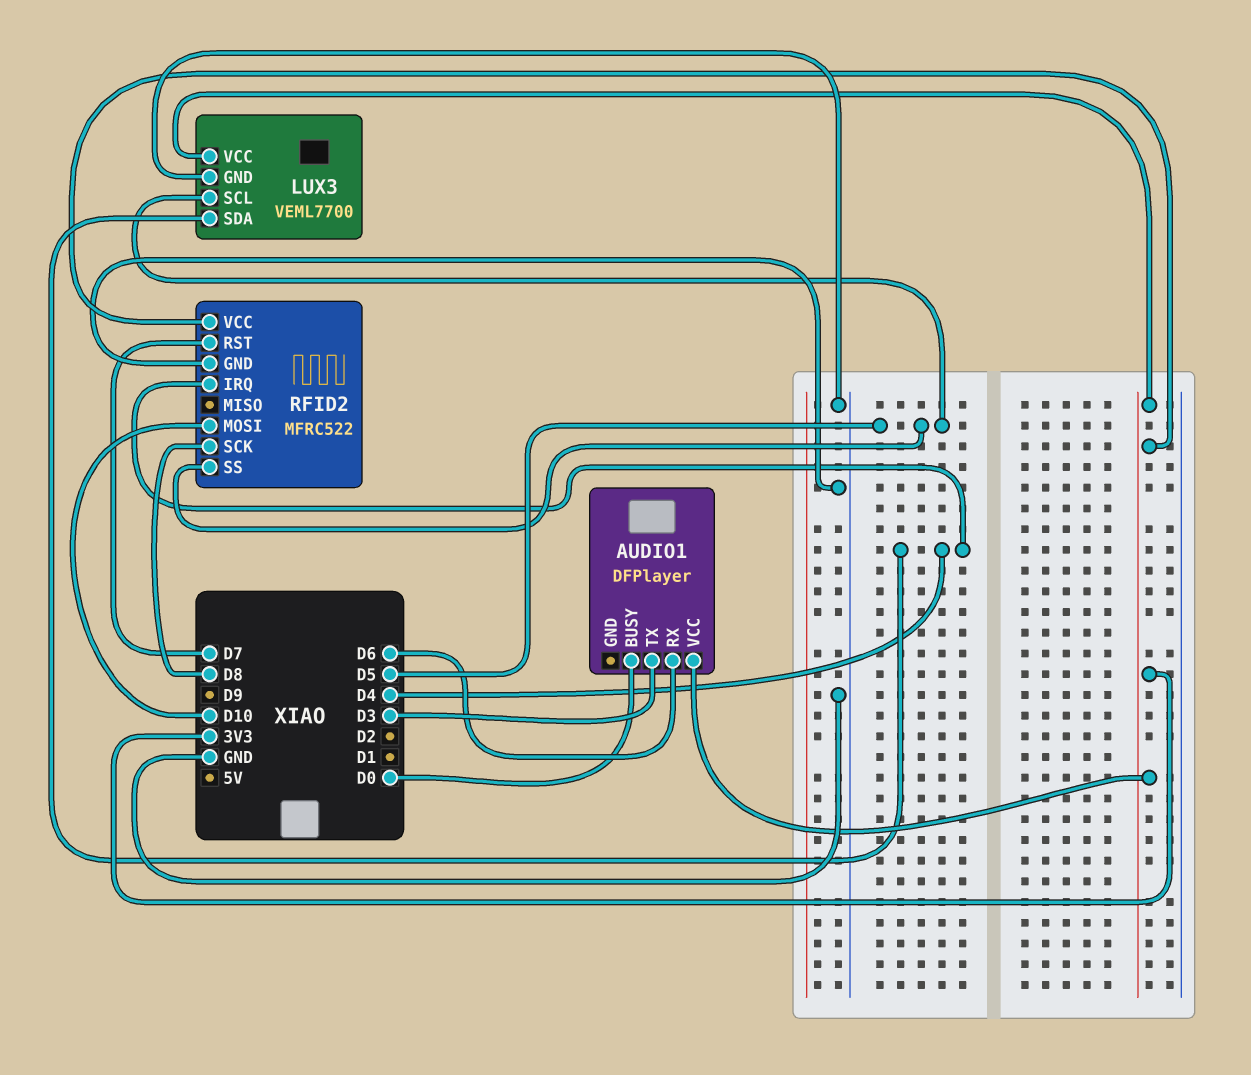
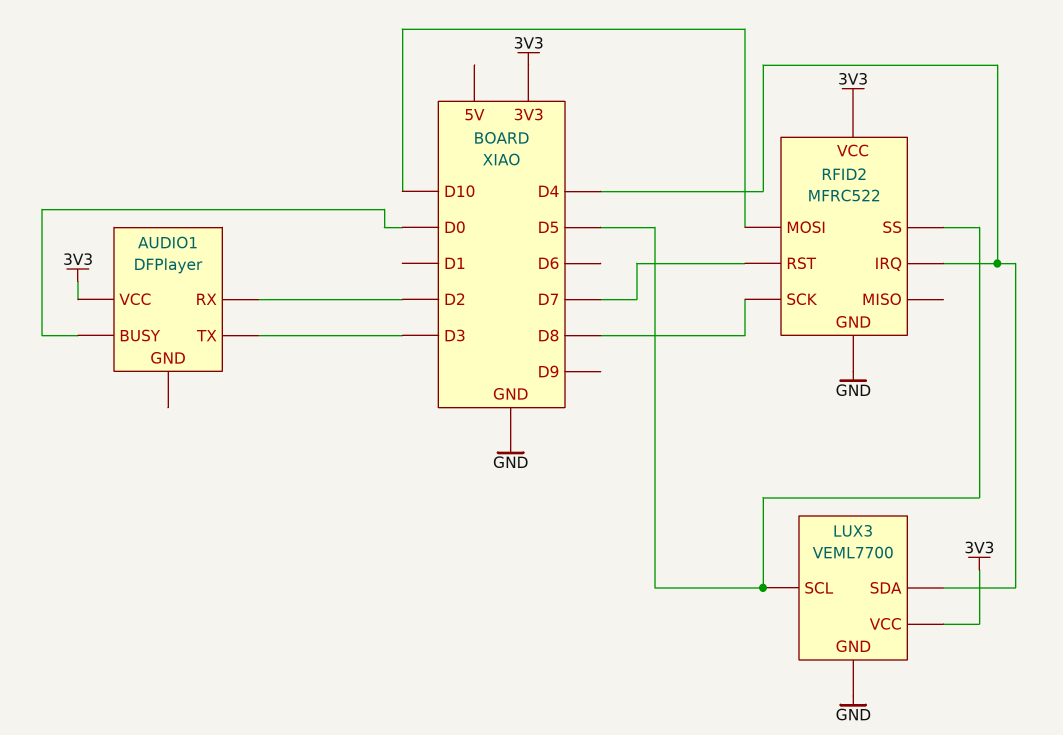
AUDIO1 pin RX: D6 -> D2

